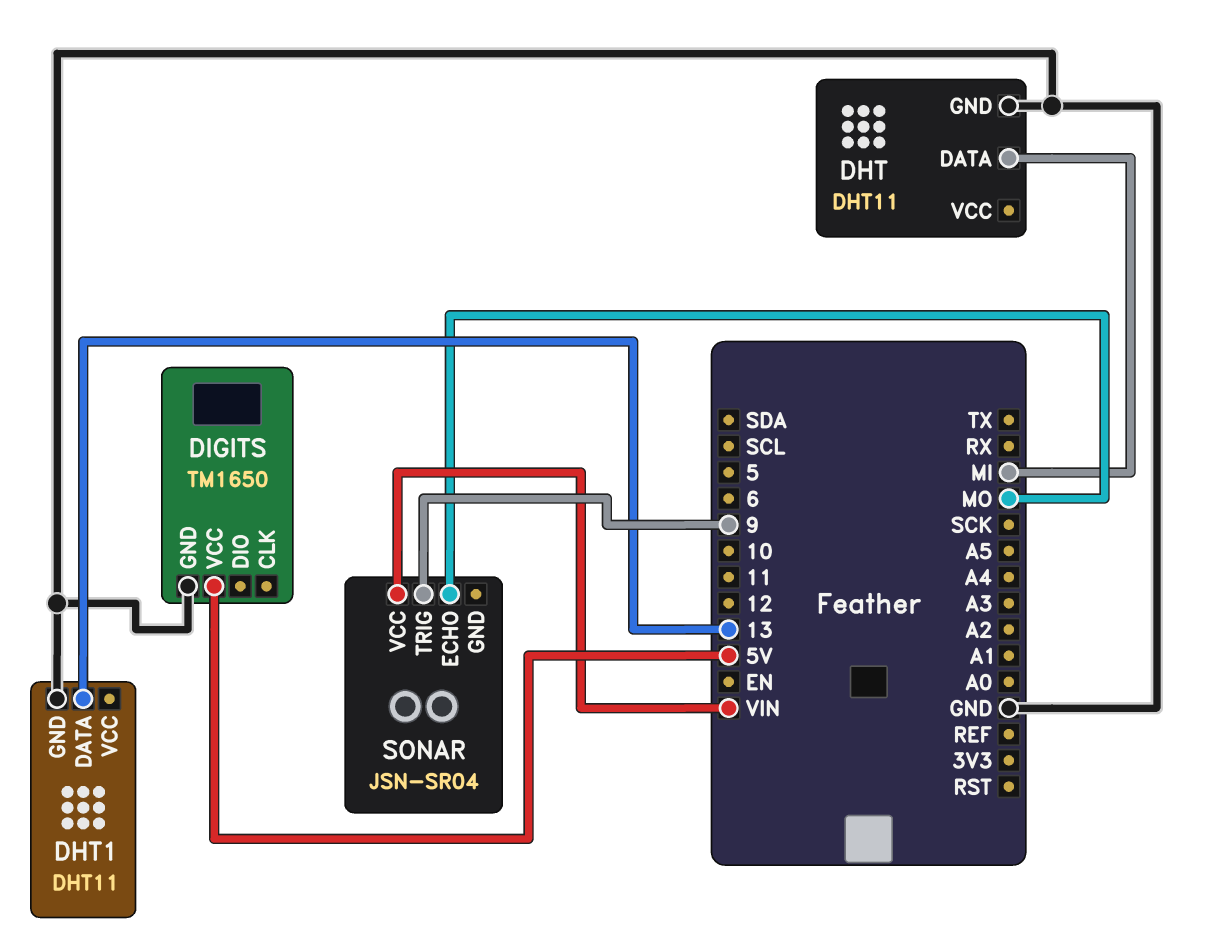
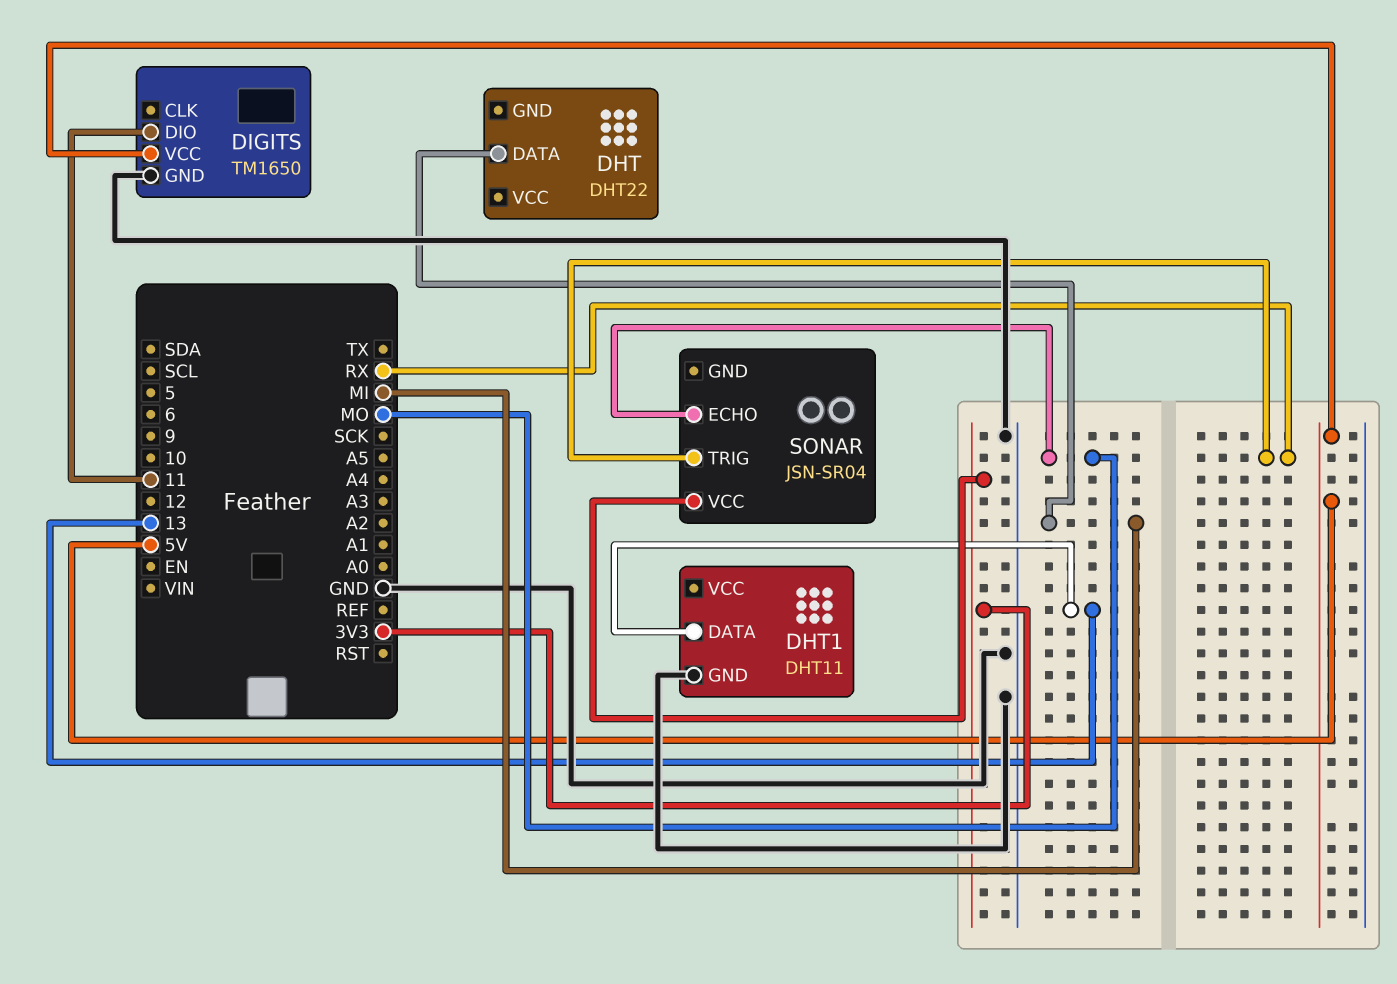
DHT: DHT11 -> DHT22
DHT pin GND: GND -> none
DIGITS pin DIO: none -> 11
SONAR pin TRIG: 9 -> RX
SONAR pin VCC: VIN -> 3V3

